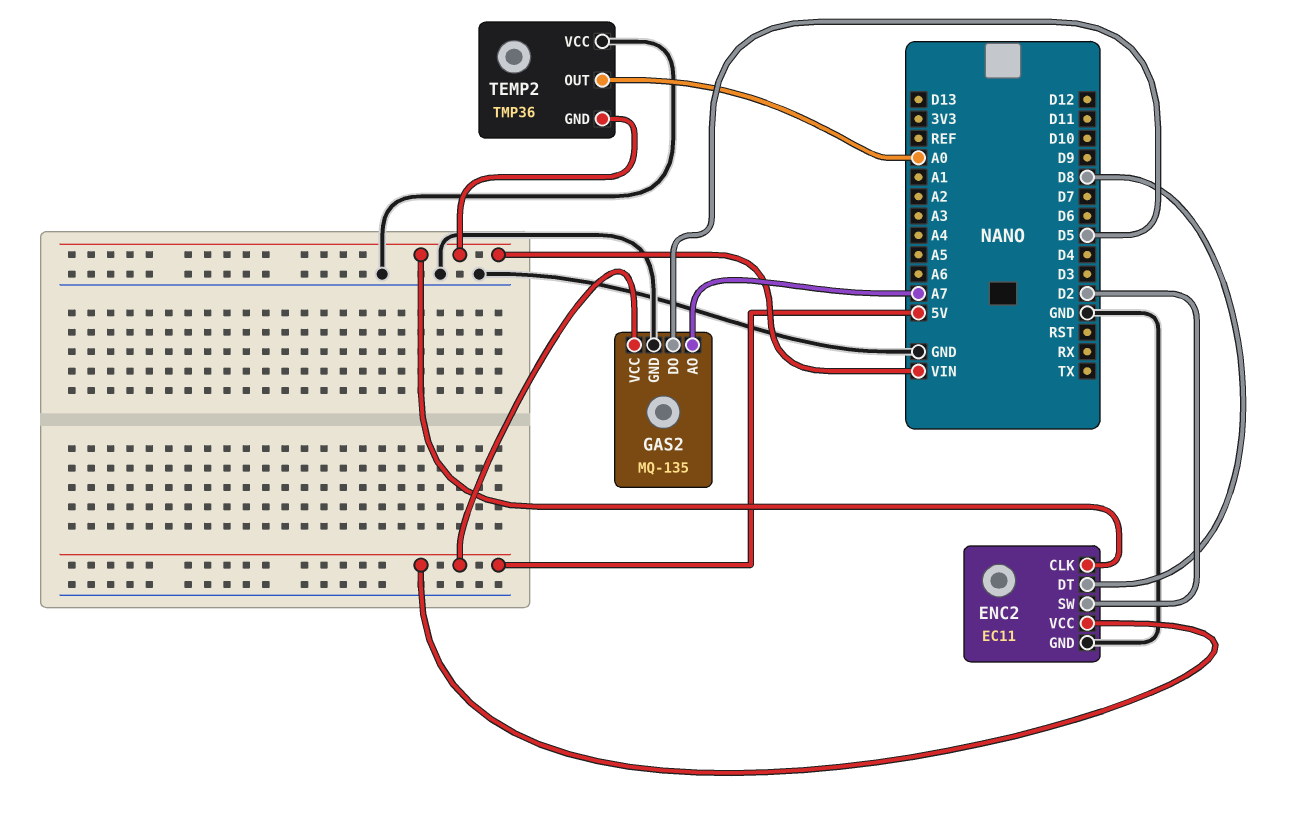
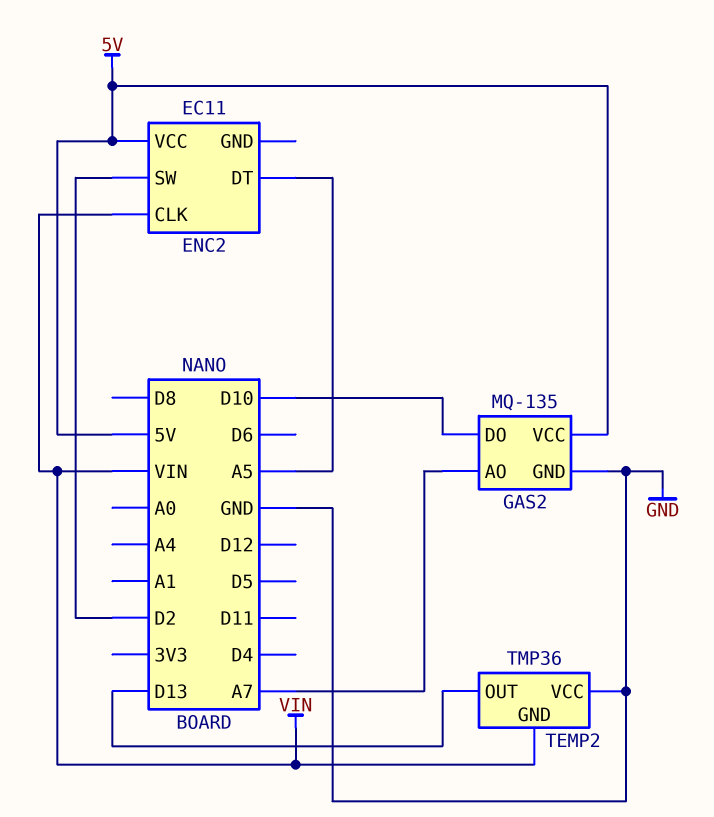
ENC2 pin DT: D8 -> A5
ENC2 pin GND: GND -> none
GAS2 pin DO: D5 -> D10
TEMP2 pin OUT: A0 -> D13

